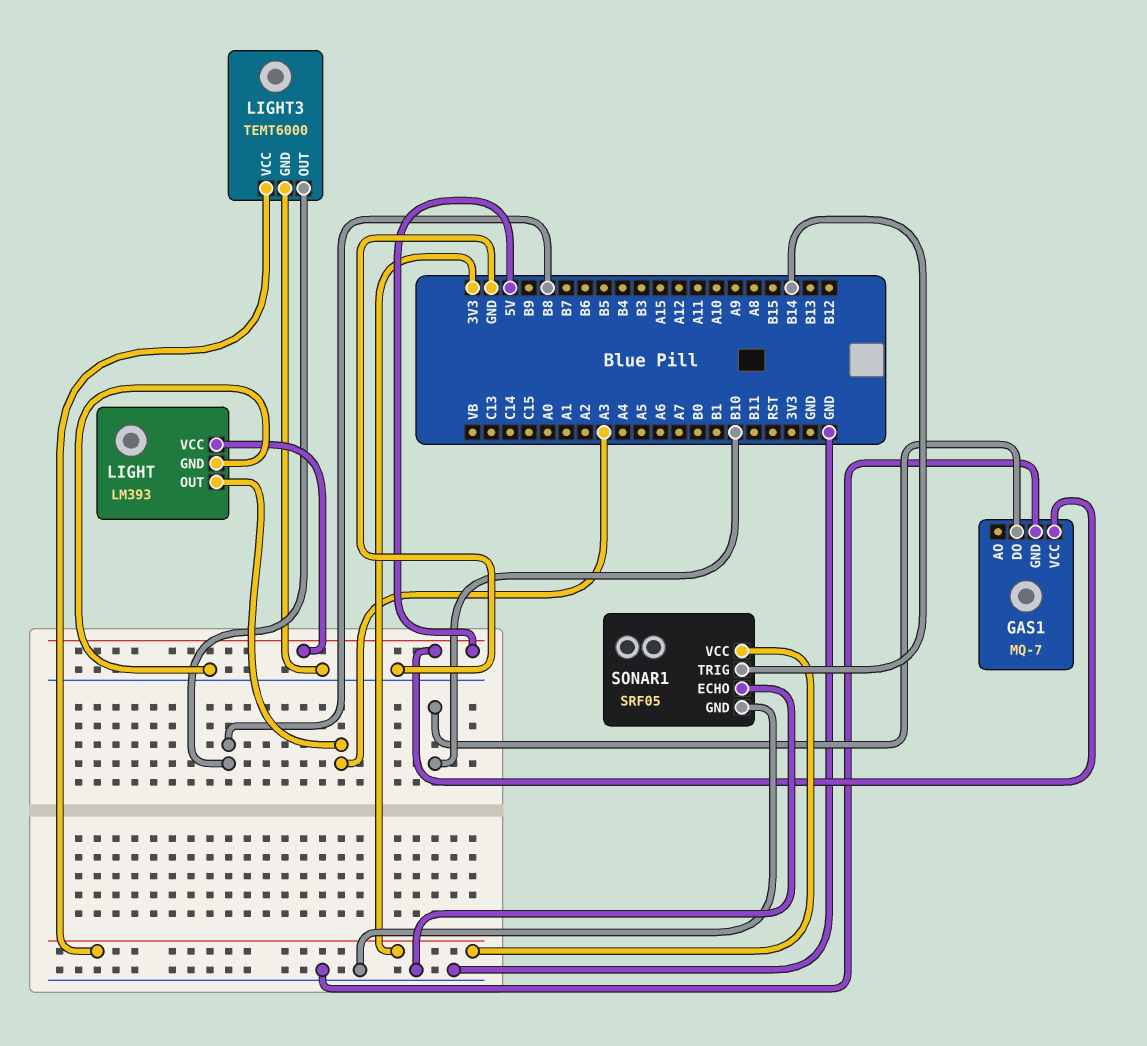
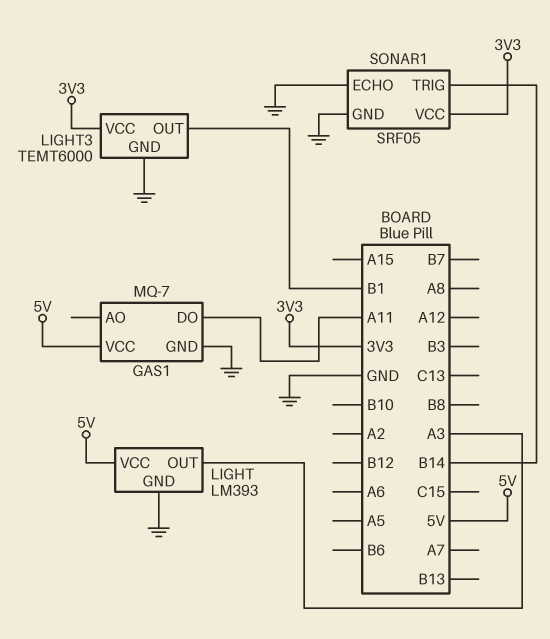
GAS1 pin DO: B10 -> A11
LIGHT3 pin OUT: B8 -> B1

